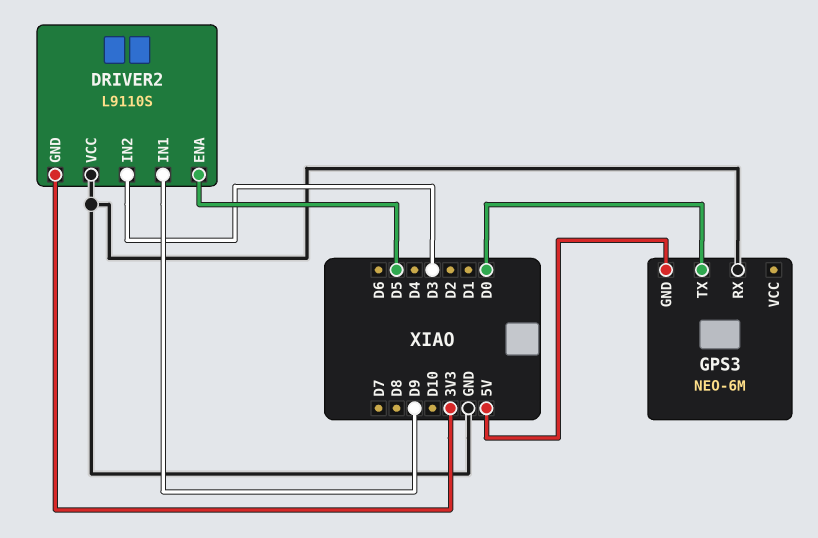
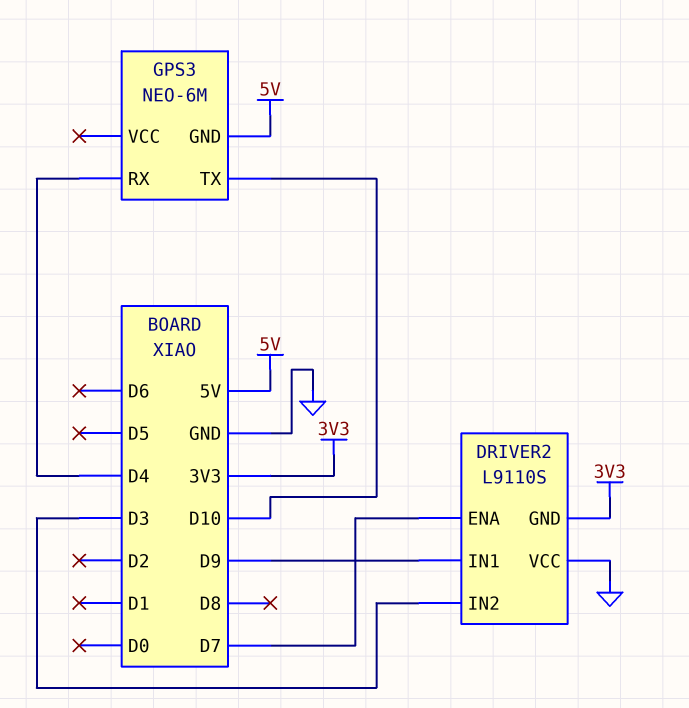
DRIVER2 pin ENA: D5 -> D7
GPS3 pin RX: GND -> D4
GPS3 pin TX: D0 -> D10

